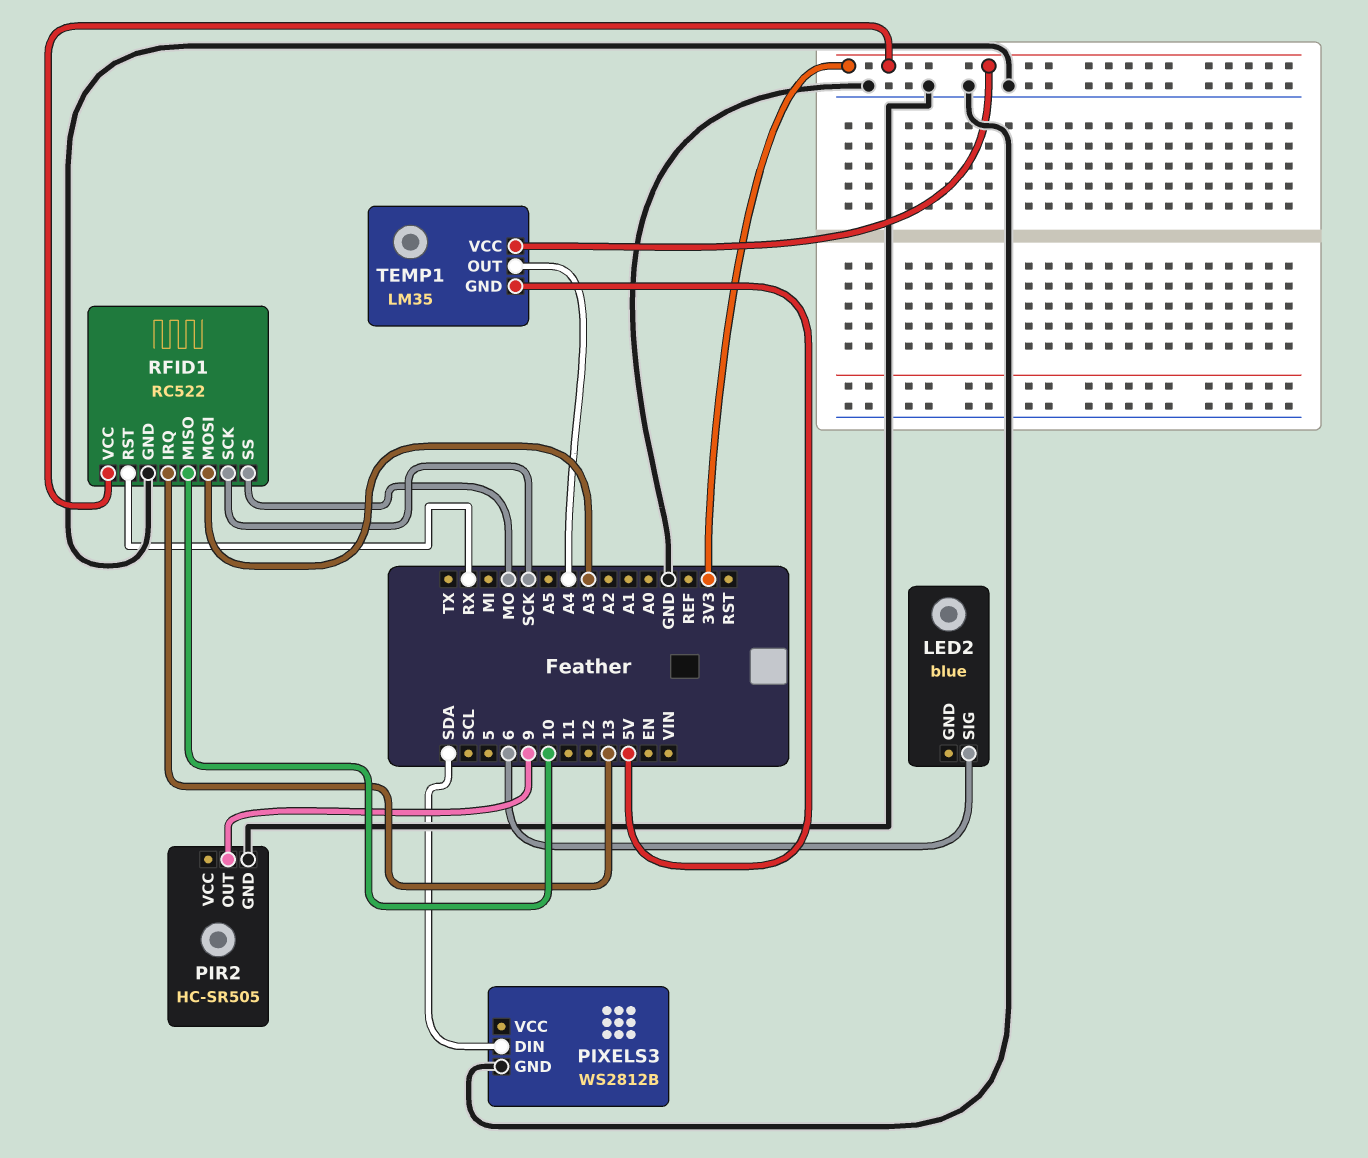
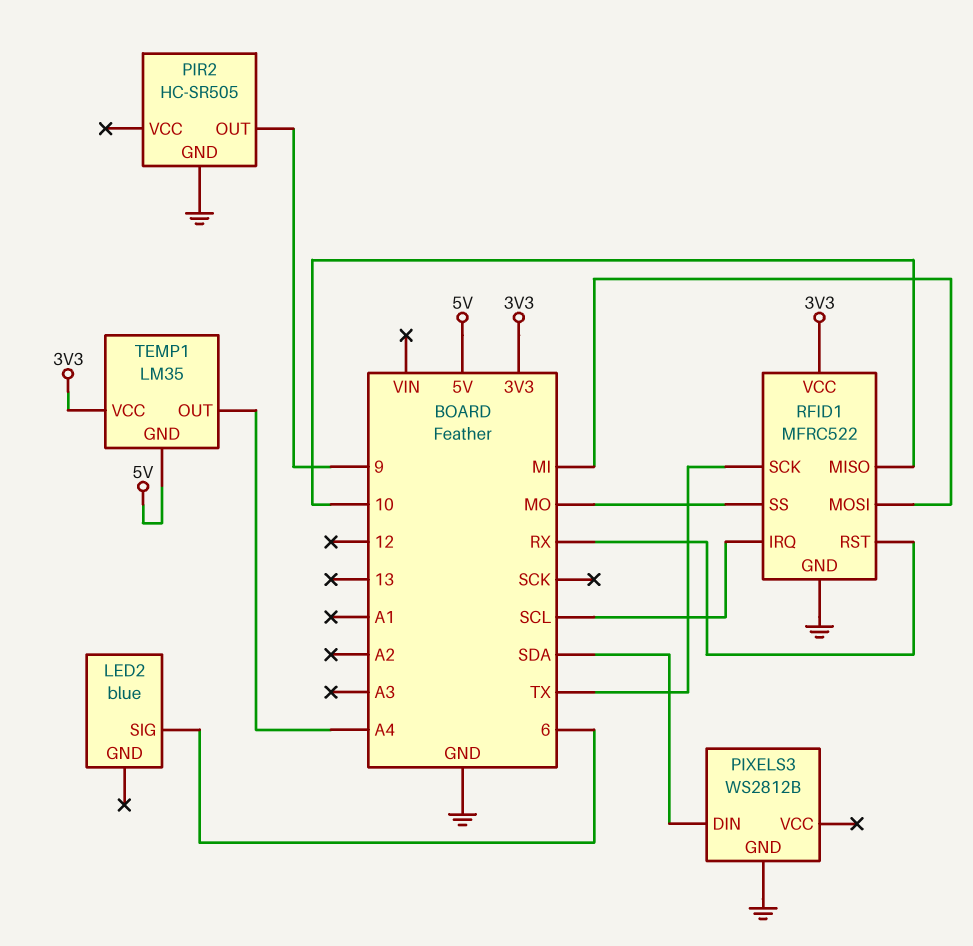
RFID1: RC522 -> MFRC522
RFID1 pin IRQ: 13 -> SCL
RFID1 pin MOSI: A3 -> MI
RFID1 pin SCK: SCK -> TX

